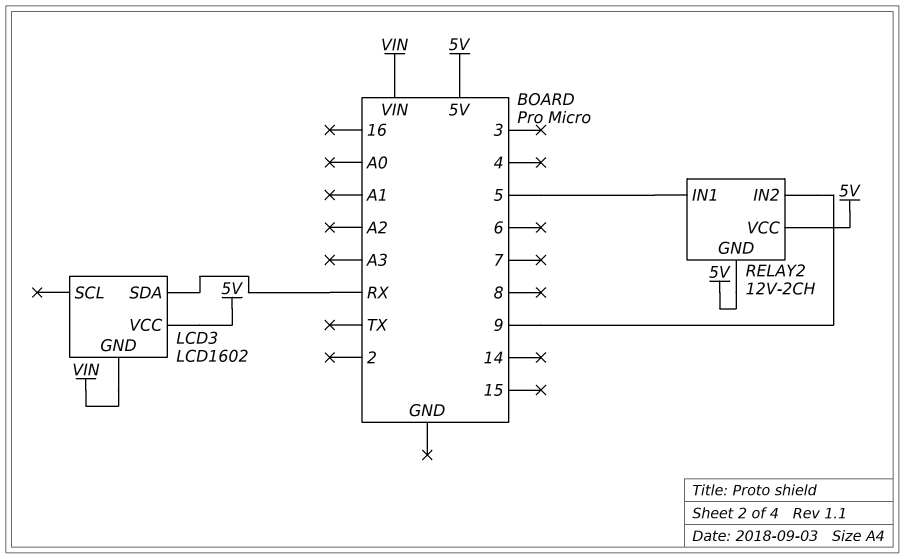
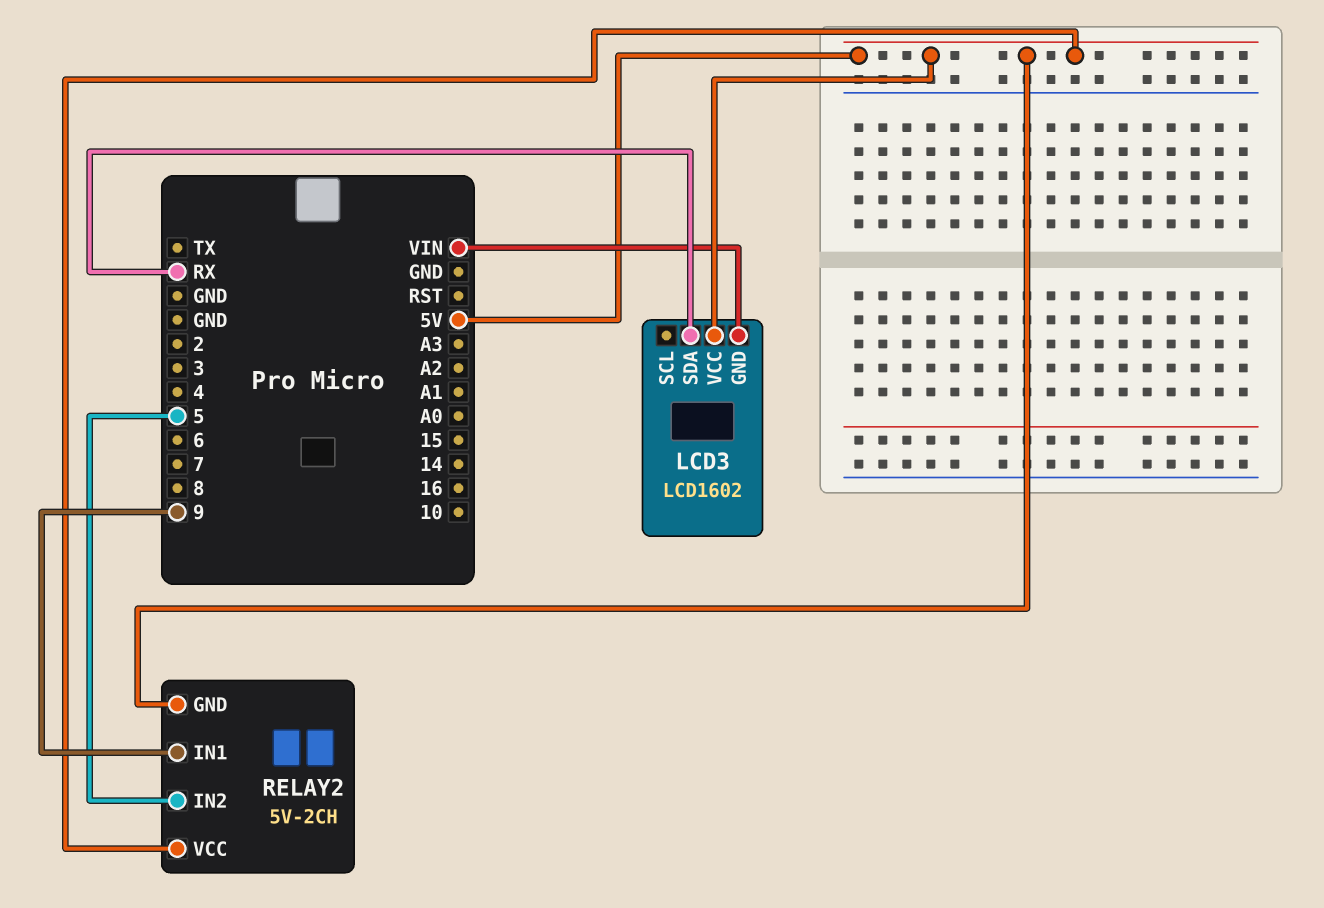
RELAY2: 12V-2CH -> 5V-2CH
RELAY2 pin IN1: 5 -> 9
RELAY2 pin IN2: 9 -> 5

